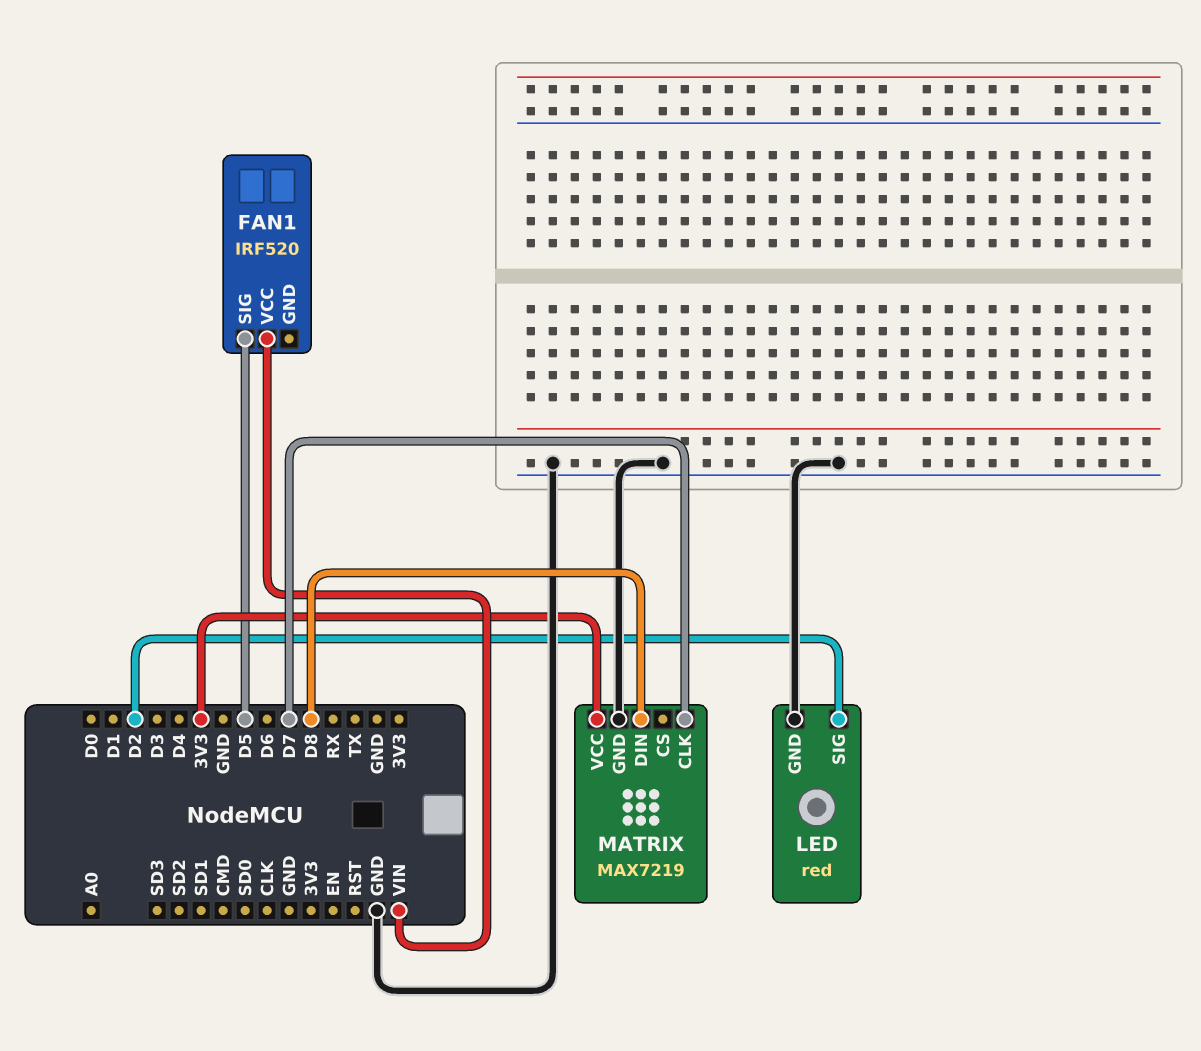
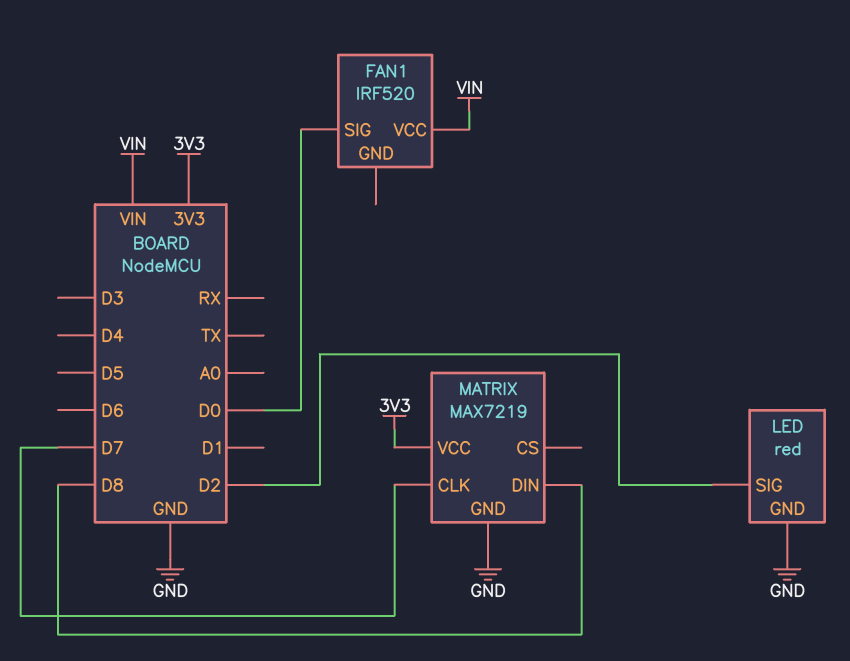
FAN1 pin SIG: D5 -> D0

